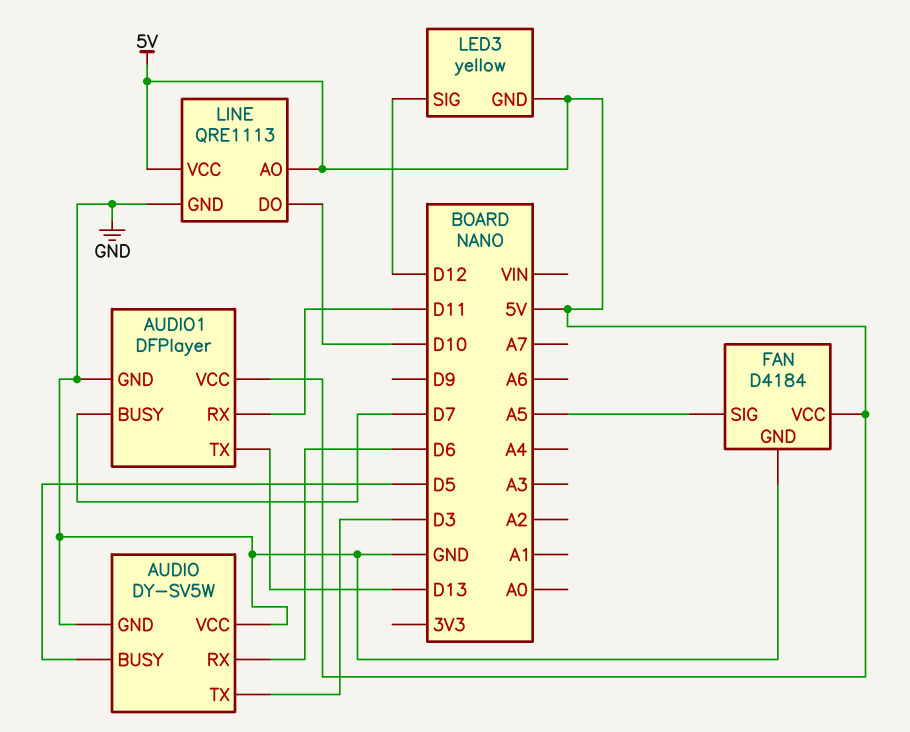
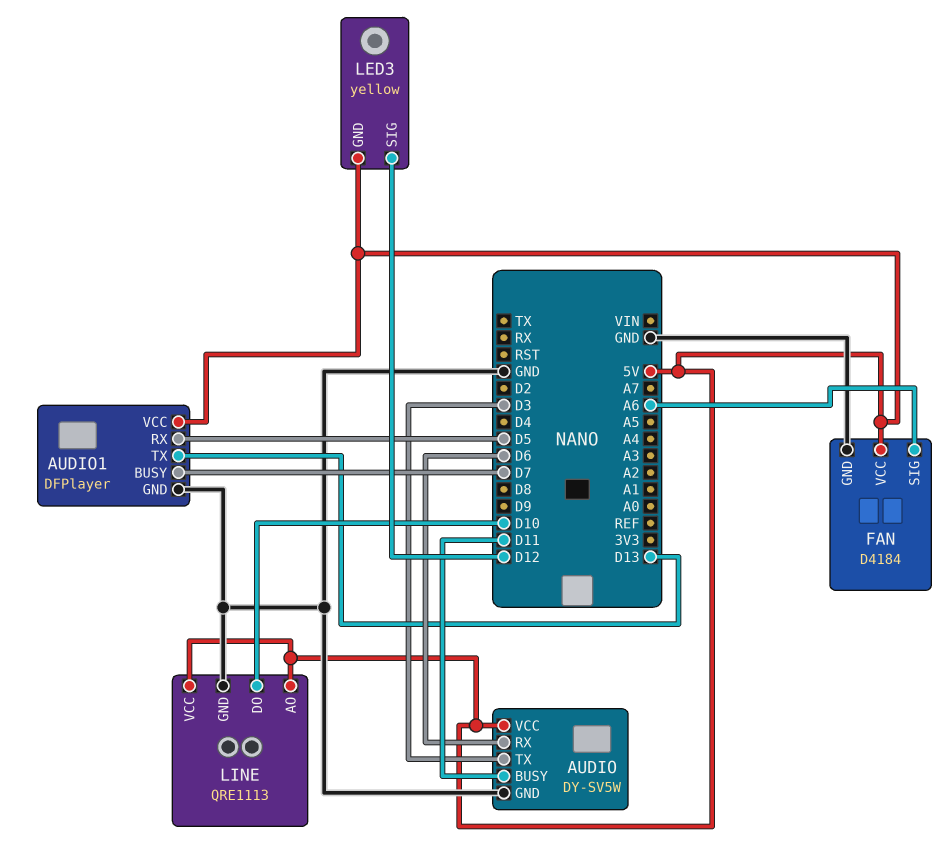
AUDIO pin BUSY: D5 -> D11
AUDIO pin VCC: GND -> 5V
AUDIO1 pin RX: D11 -> D5
FAN pin SIG: A5 -> A6

